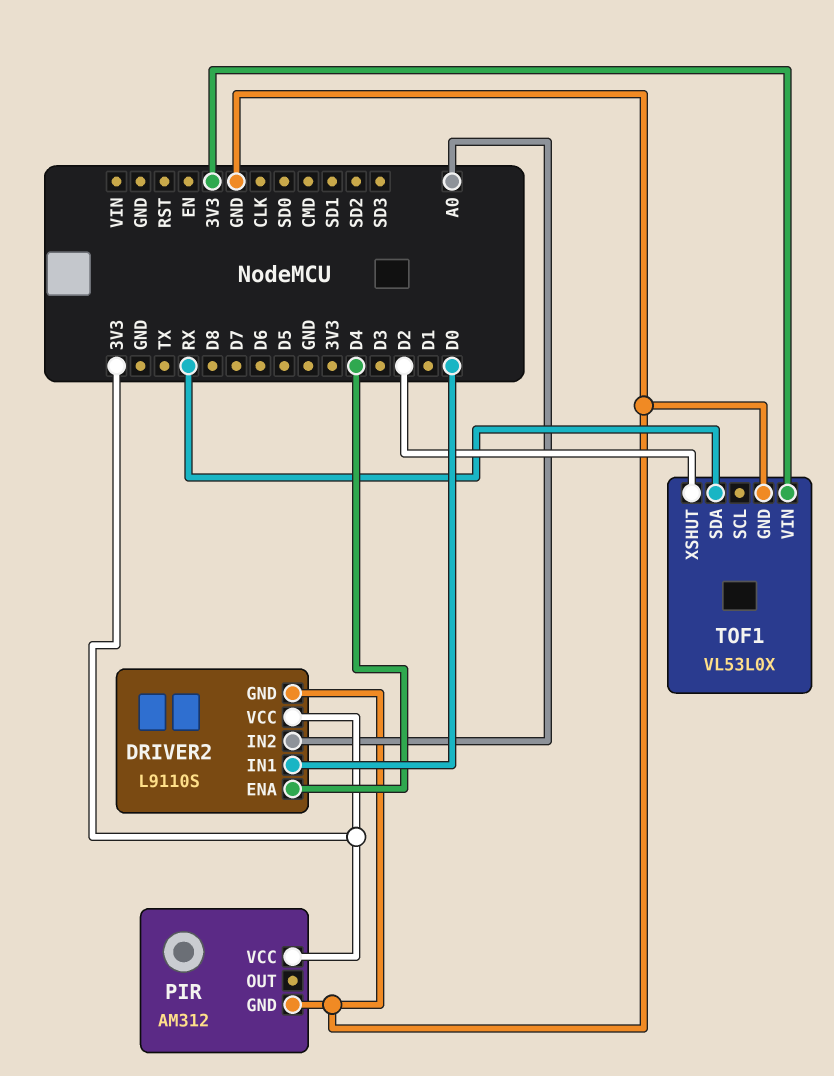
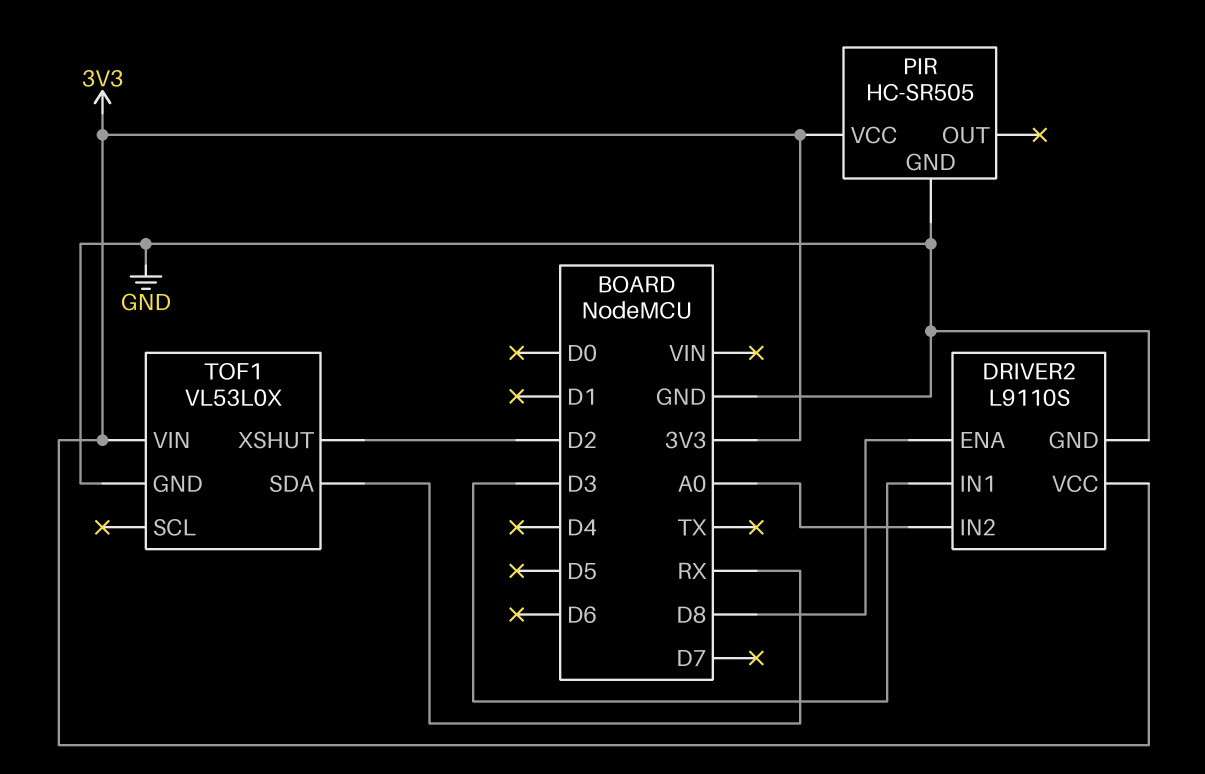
DRIVER2 pin ENA: D4 -> D8
DRIVER2 pin IN1: D0 -> D3
PIR: AM312 -> HC-SR505

